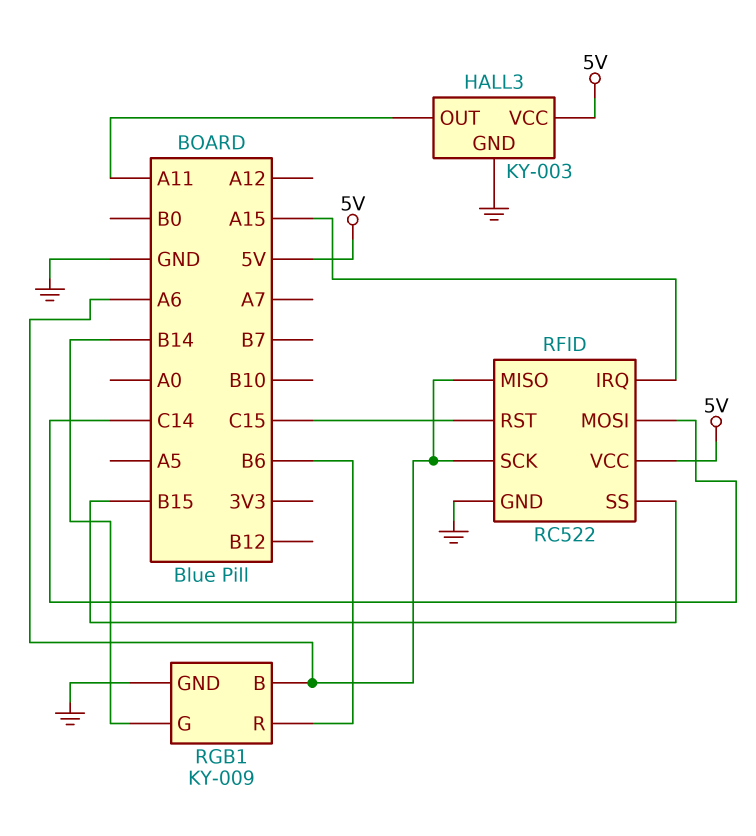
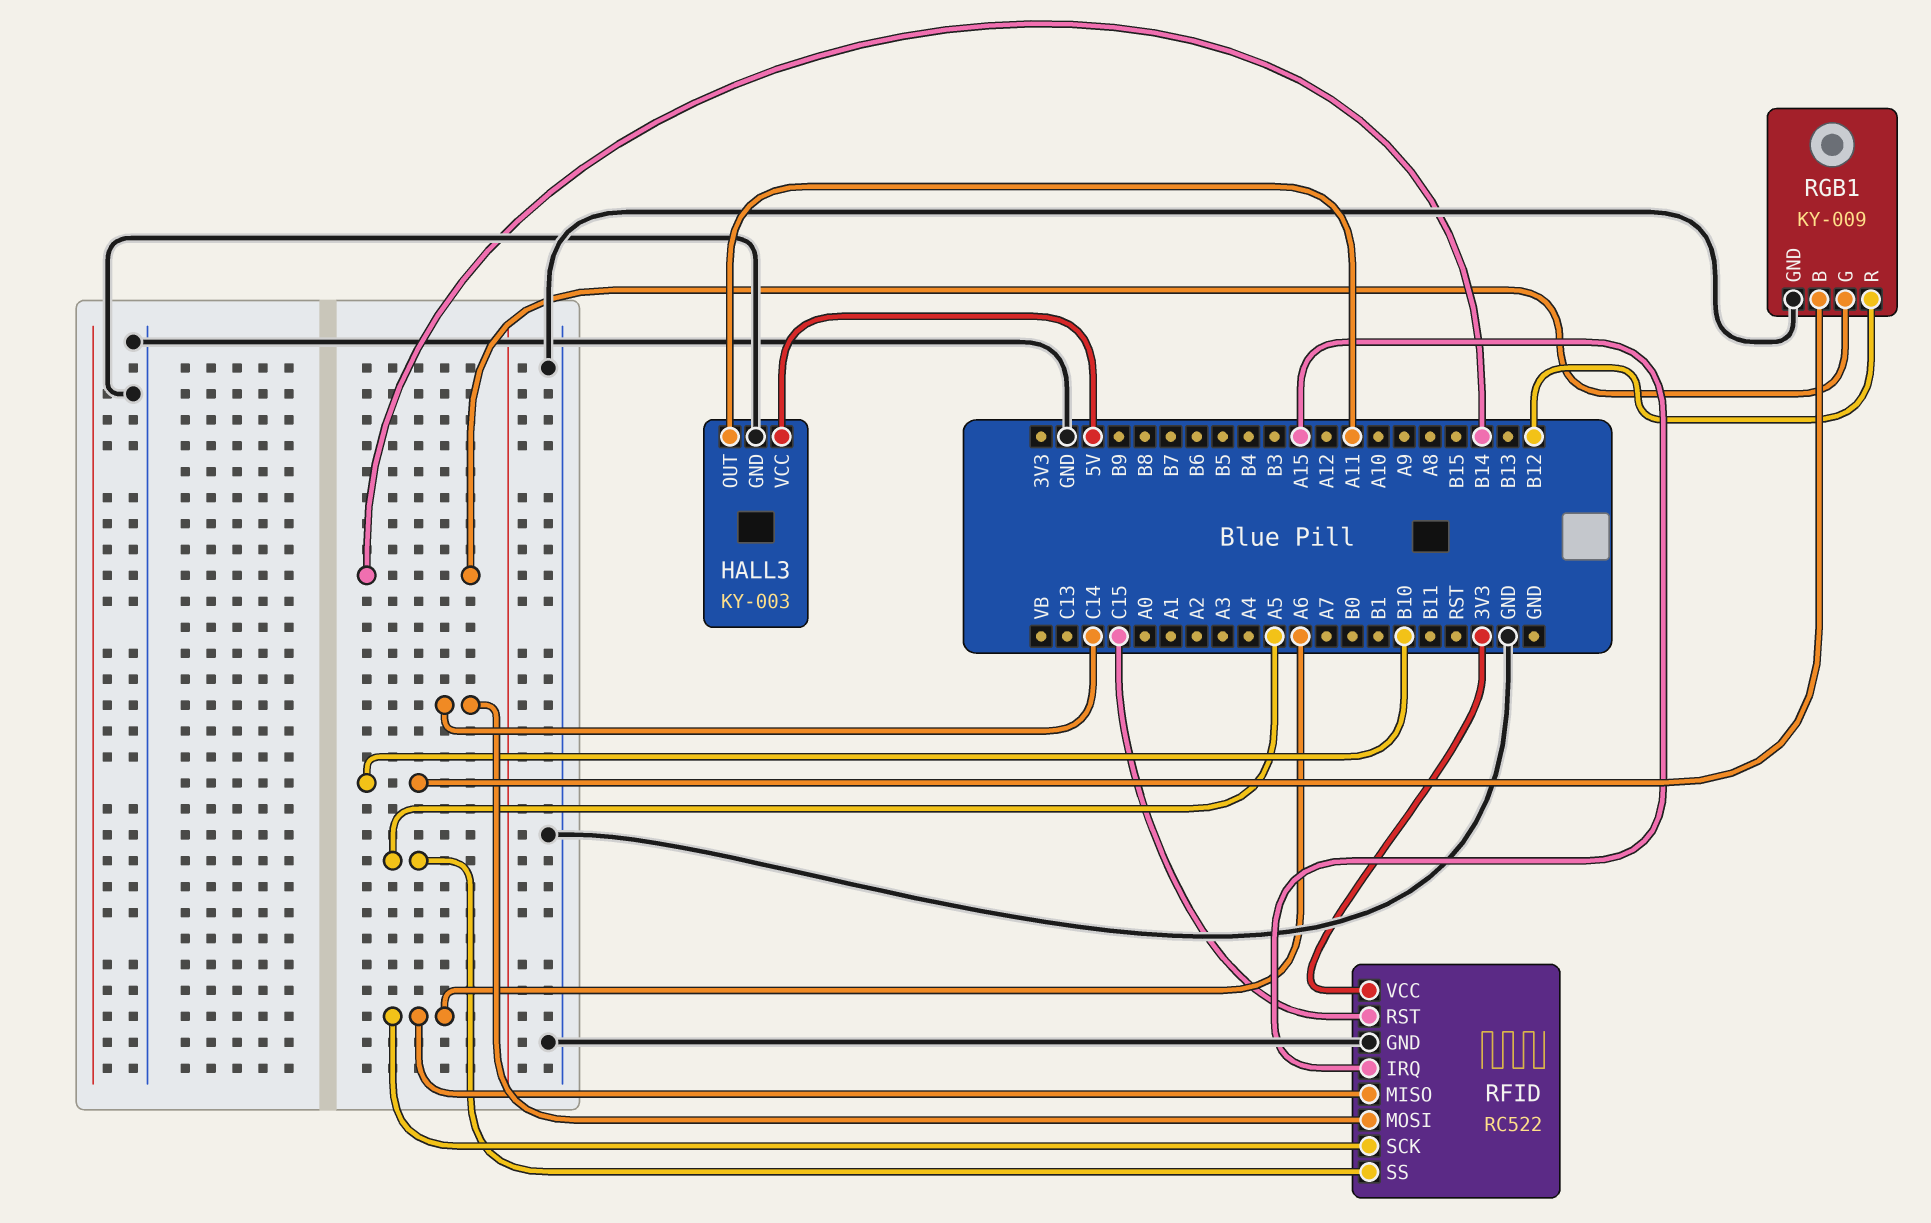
RFID pin SS: B15 -> A5
RFID pin VCC: 5V -> 3V3
RGB1 pin B: A6 -> B10
RGB1 pin R: B6 -> B12

